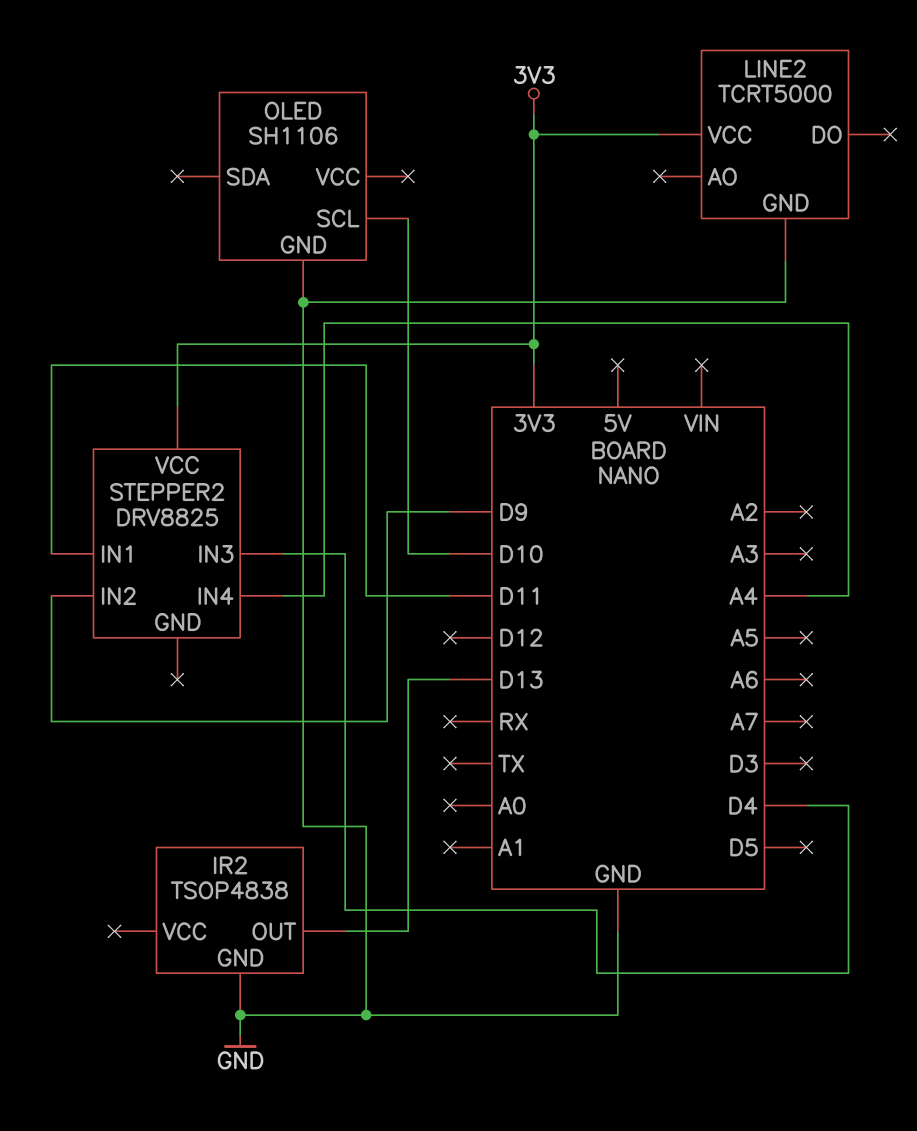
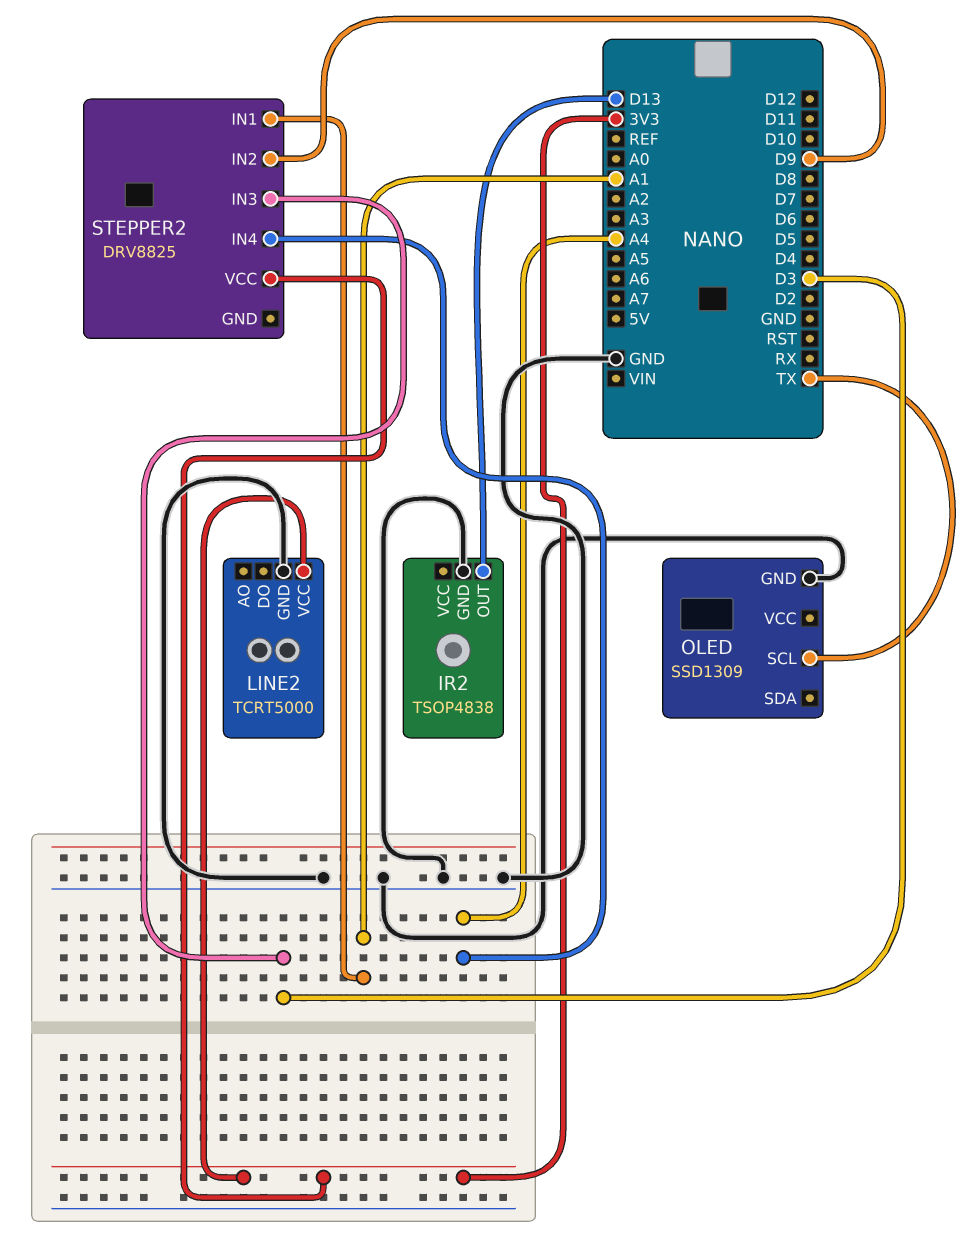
OLED: SH1106 -> SSD1309
OLED pin SCL: D10 -> TX
STEPPER2 pin IN1: D11 -> A1
STEPPER2 pin IN3: D4 -> D3

